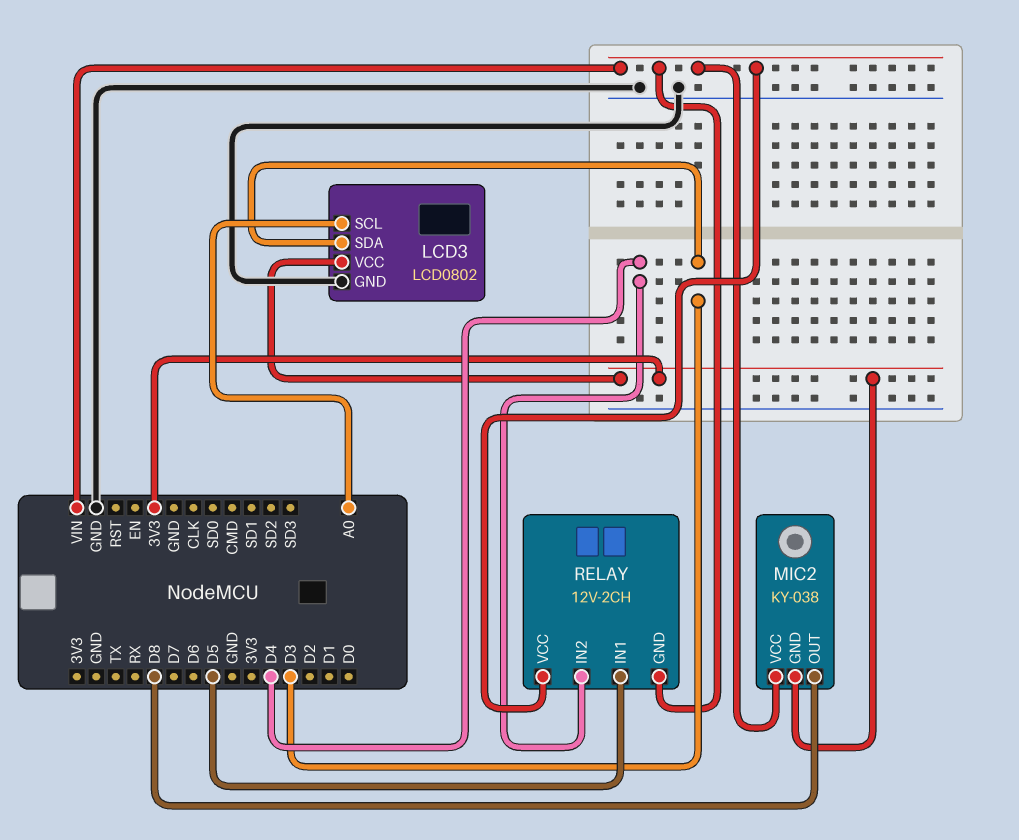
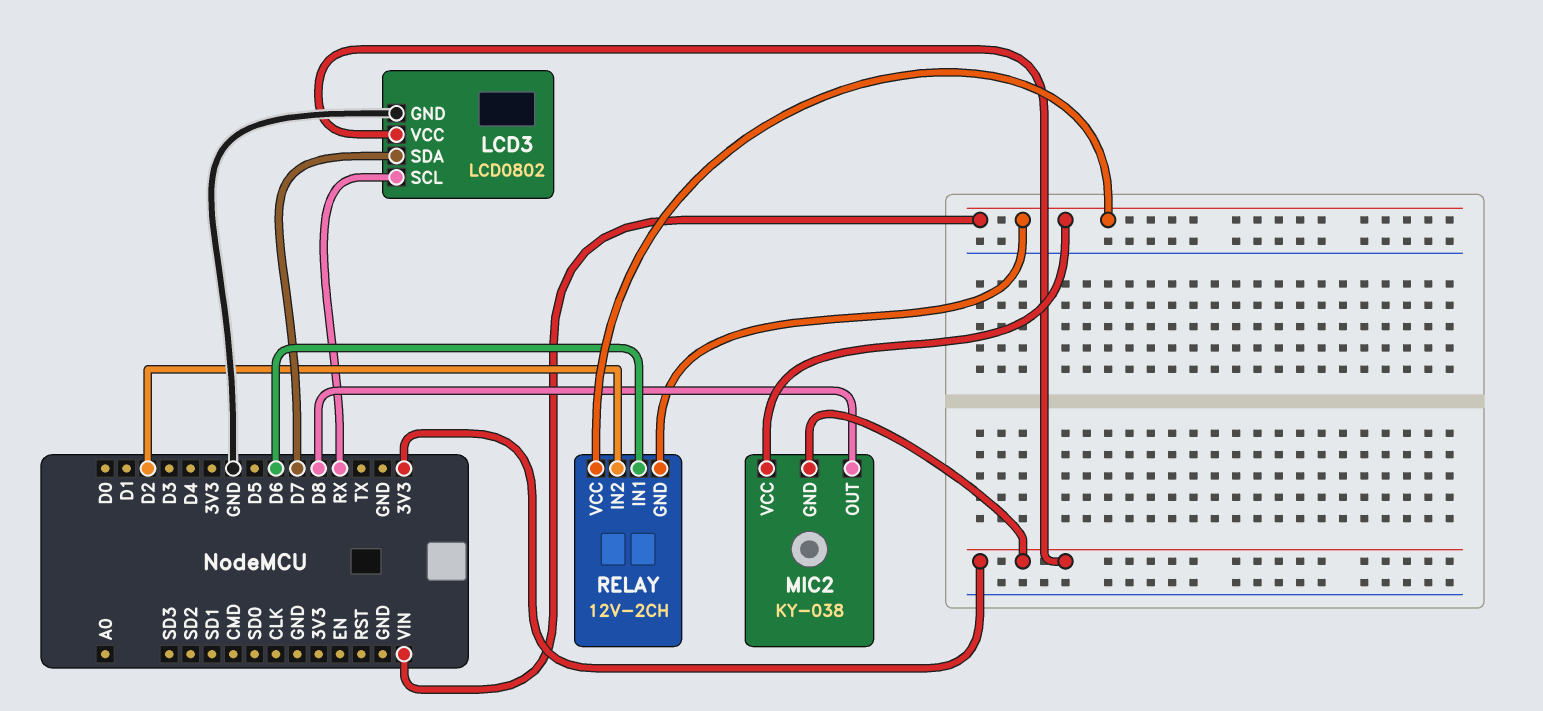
LCD3 pin SCL: A0 -> RX
LCD3 pin SDA: D3 -> D7
RELAY pin IN1: D5 -> D6
RELAY pin IN2: D4 -> D2

